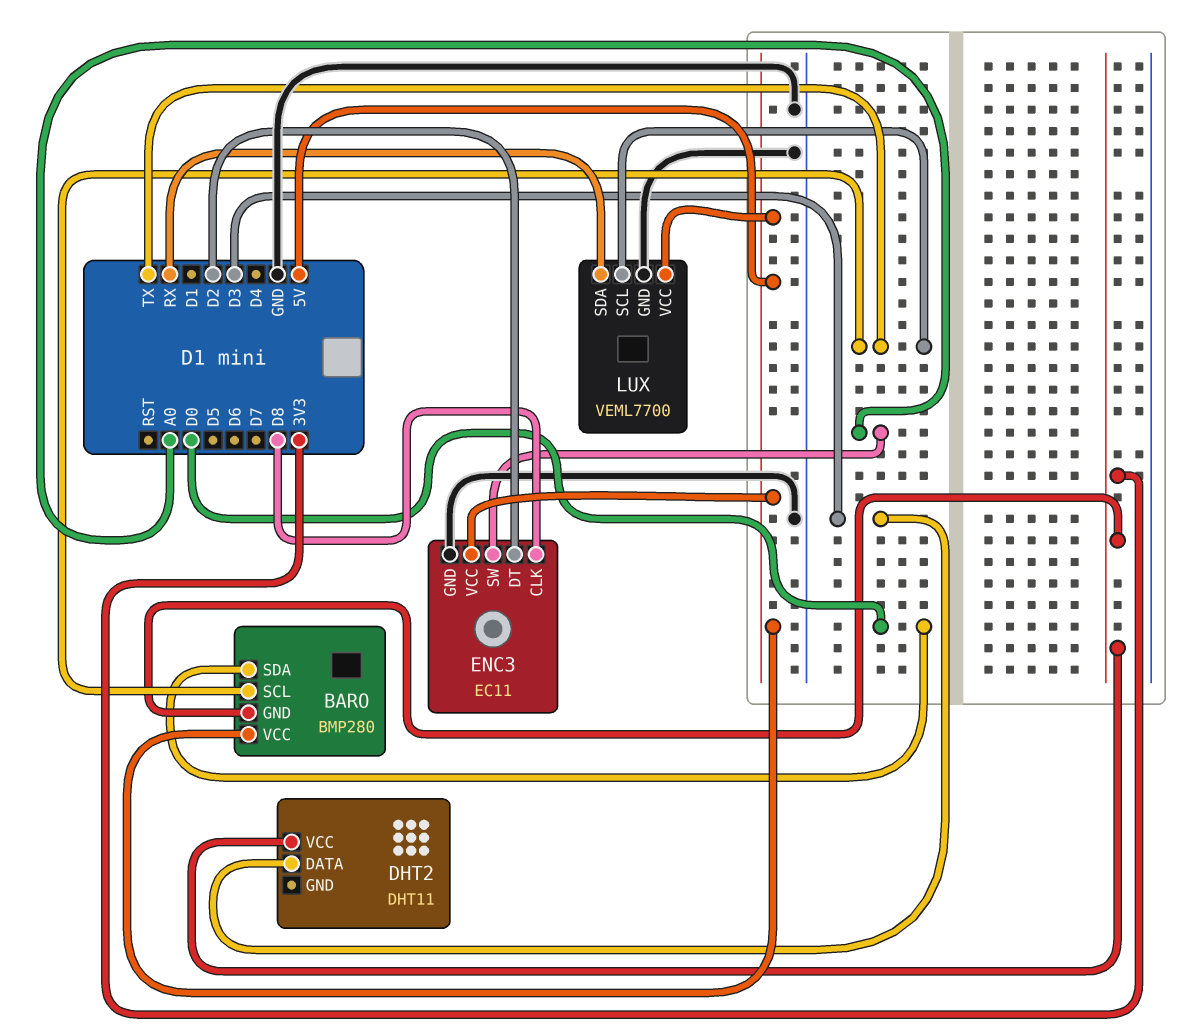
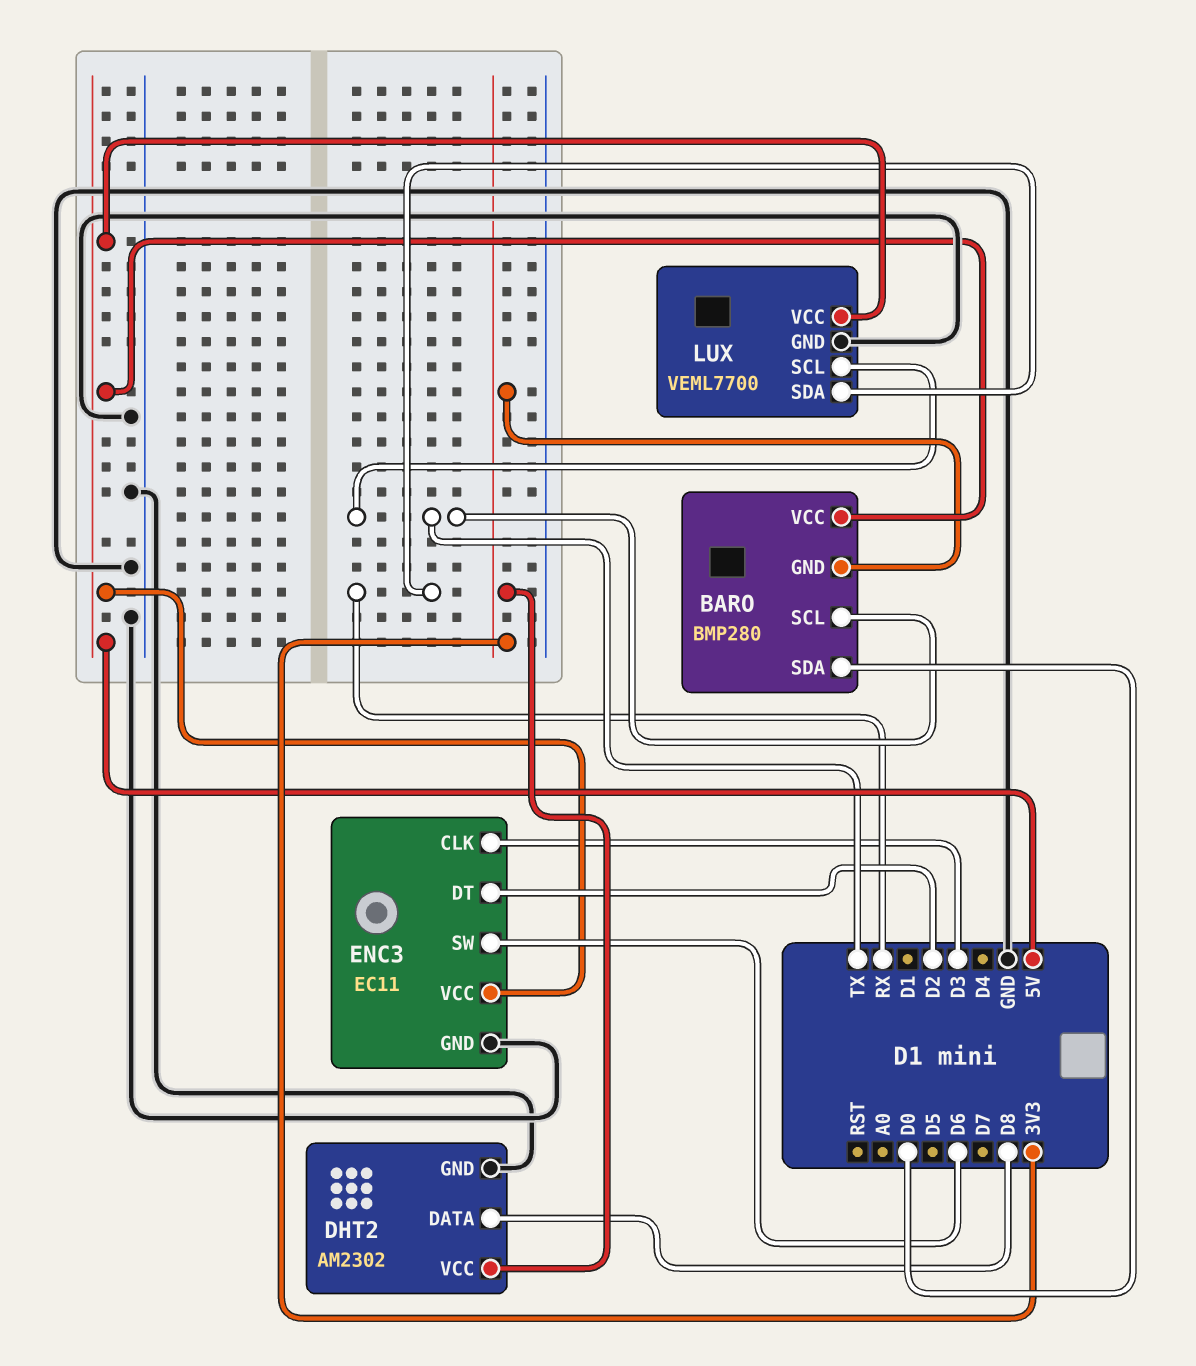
DHT2: DHT11 -> AM2302
DHT2 pin DATA: D3 -> D8
DHT2 pin GND: none -> GND
ENC3 pin CLK: D8 -> D3
ENC3 pin SW: A0 -> D6

